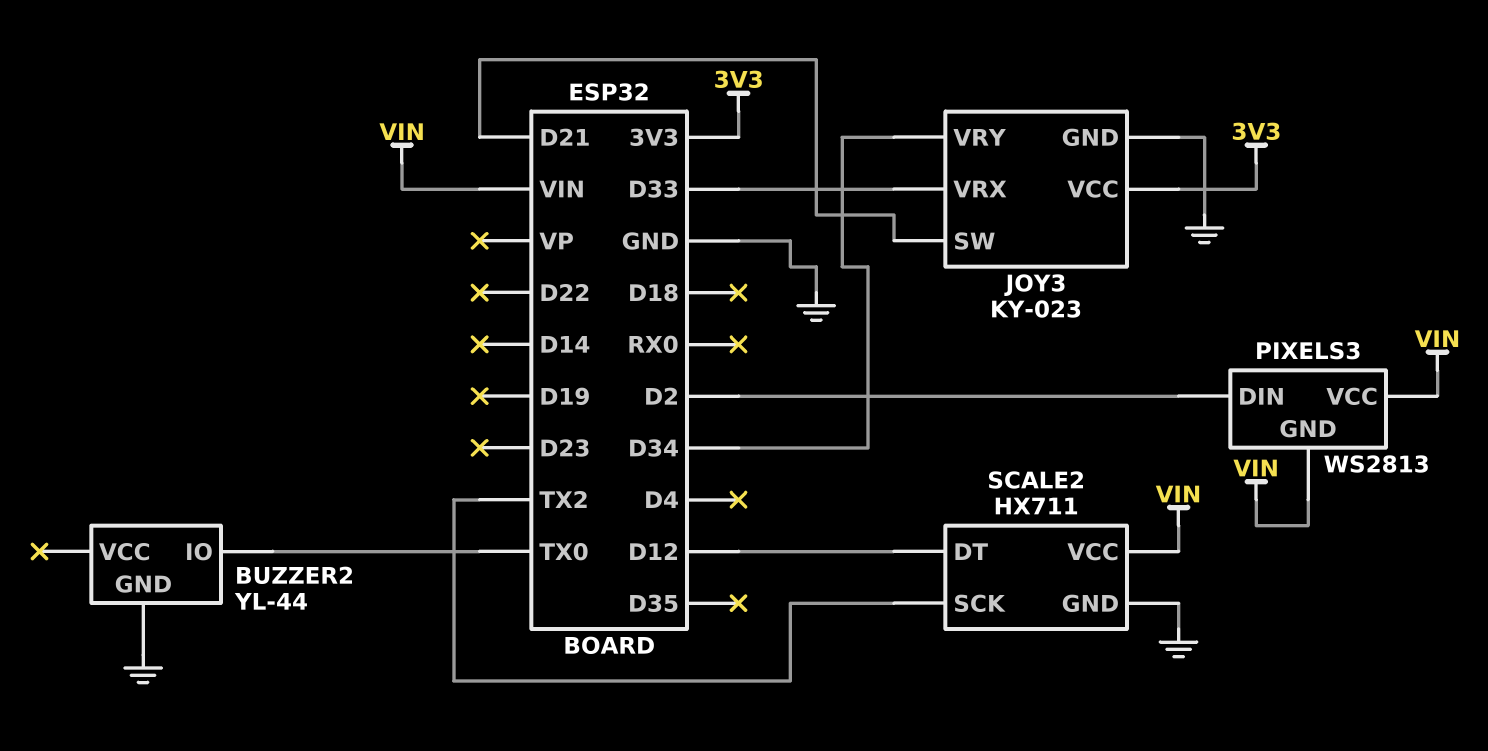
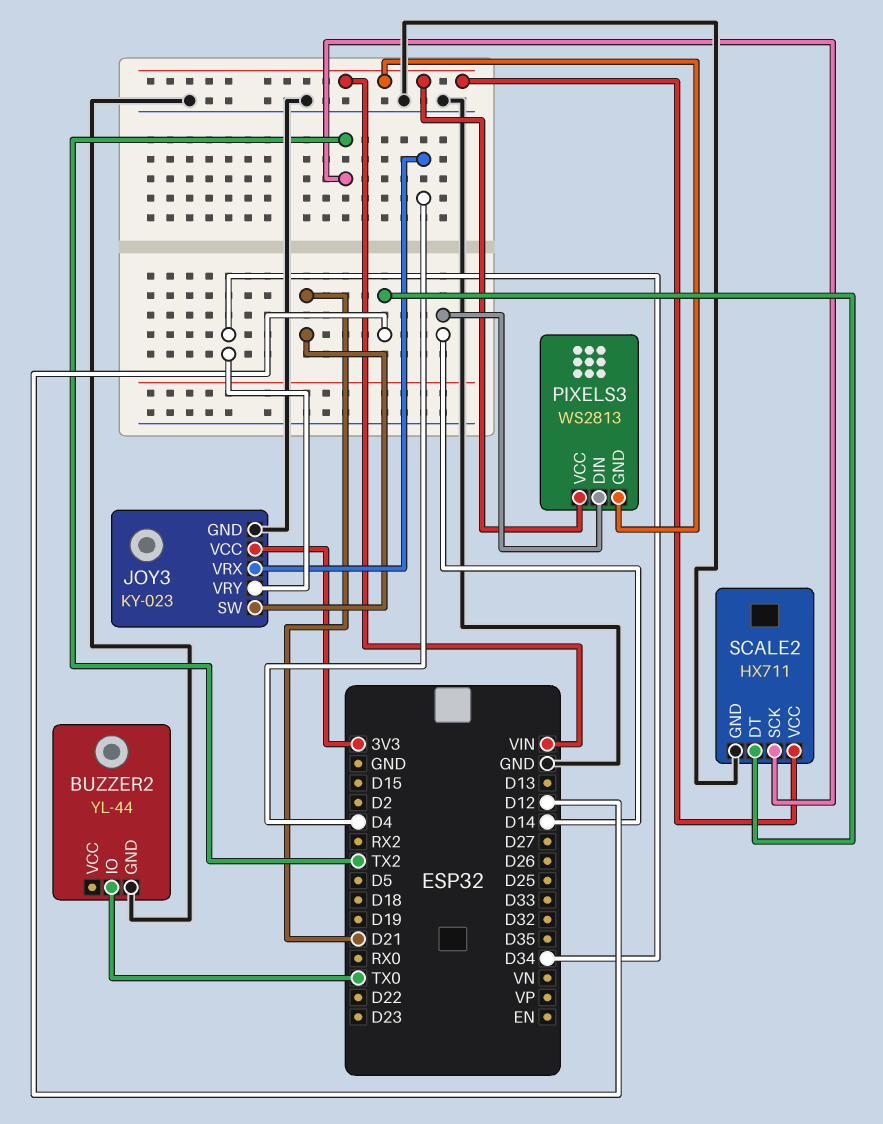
JOY3 pin VRX: D33 -> D4
PIXELS3 pin DIN: D2 -> D14

